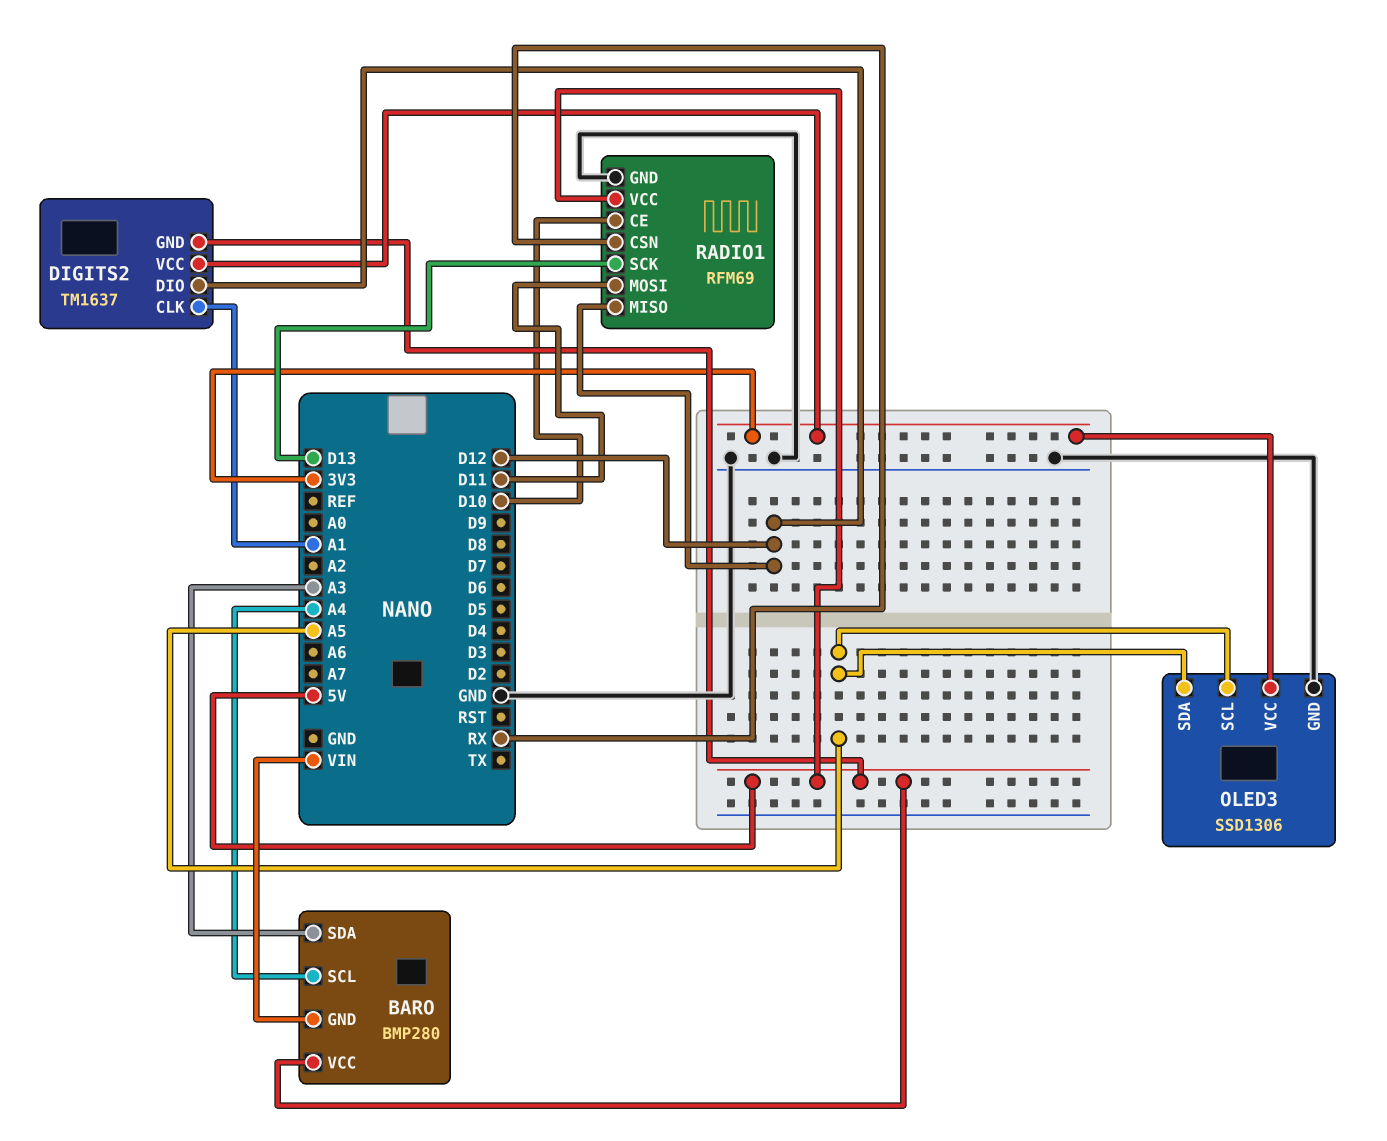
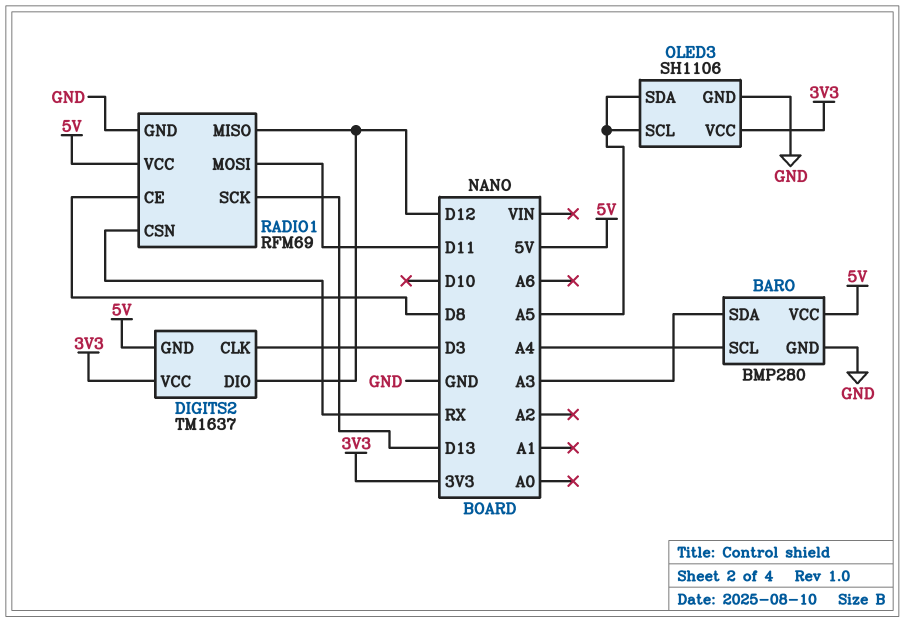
BARO pin GND: VIN -> GND
DIGITS2 pin CLK: A1 -> D3
OLED3: SSD1306 -> SH1106
RADIO1 pin CE: D10 -> D8

